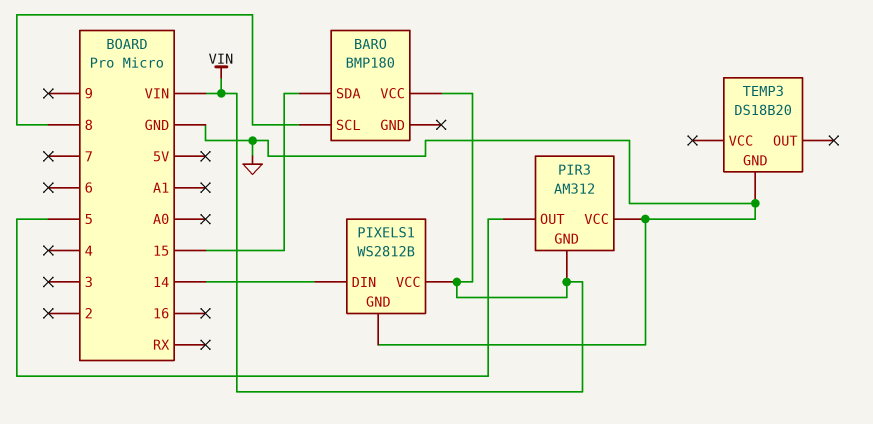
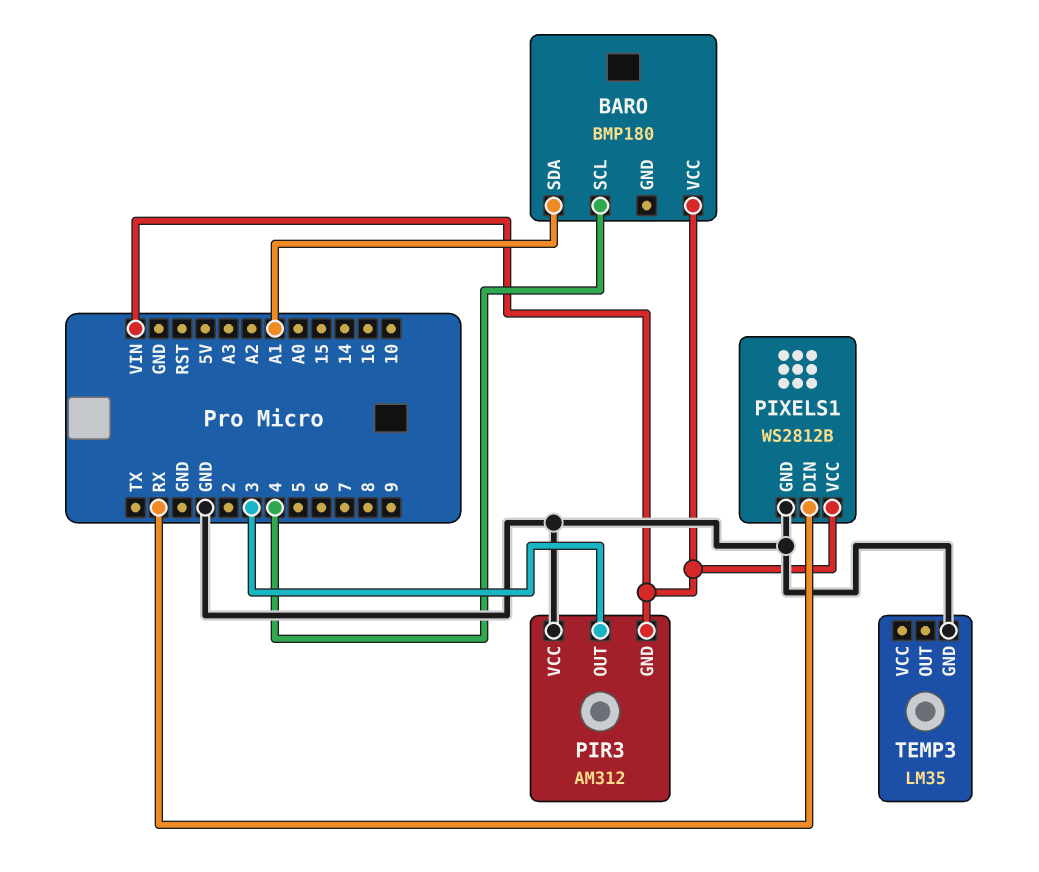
BARO pin SCL: 8 -> 4
BARO pin SDA: 15 -> A1
PIR3 pin OUT: 5 -> 3
PIXELS1 pin DIN: 14 -> RX
TEMP3: DS18B20 -> LM35

